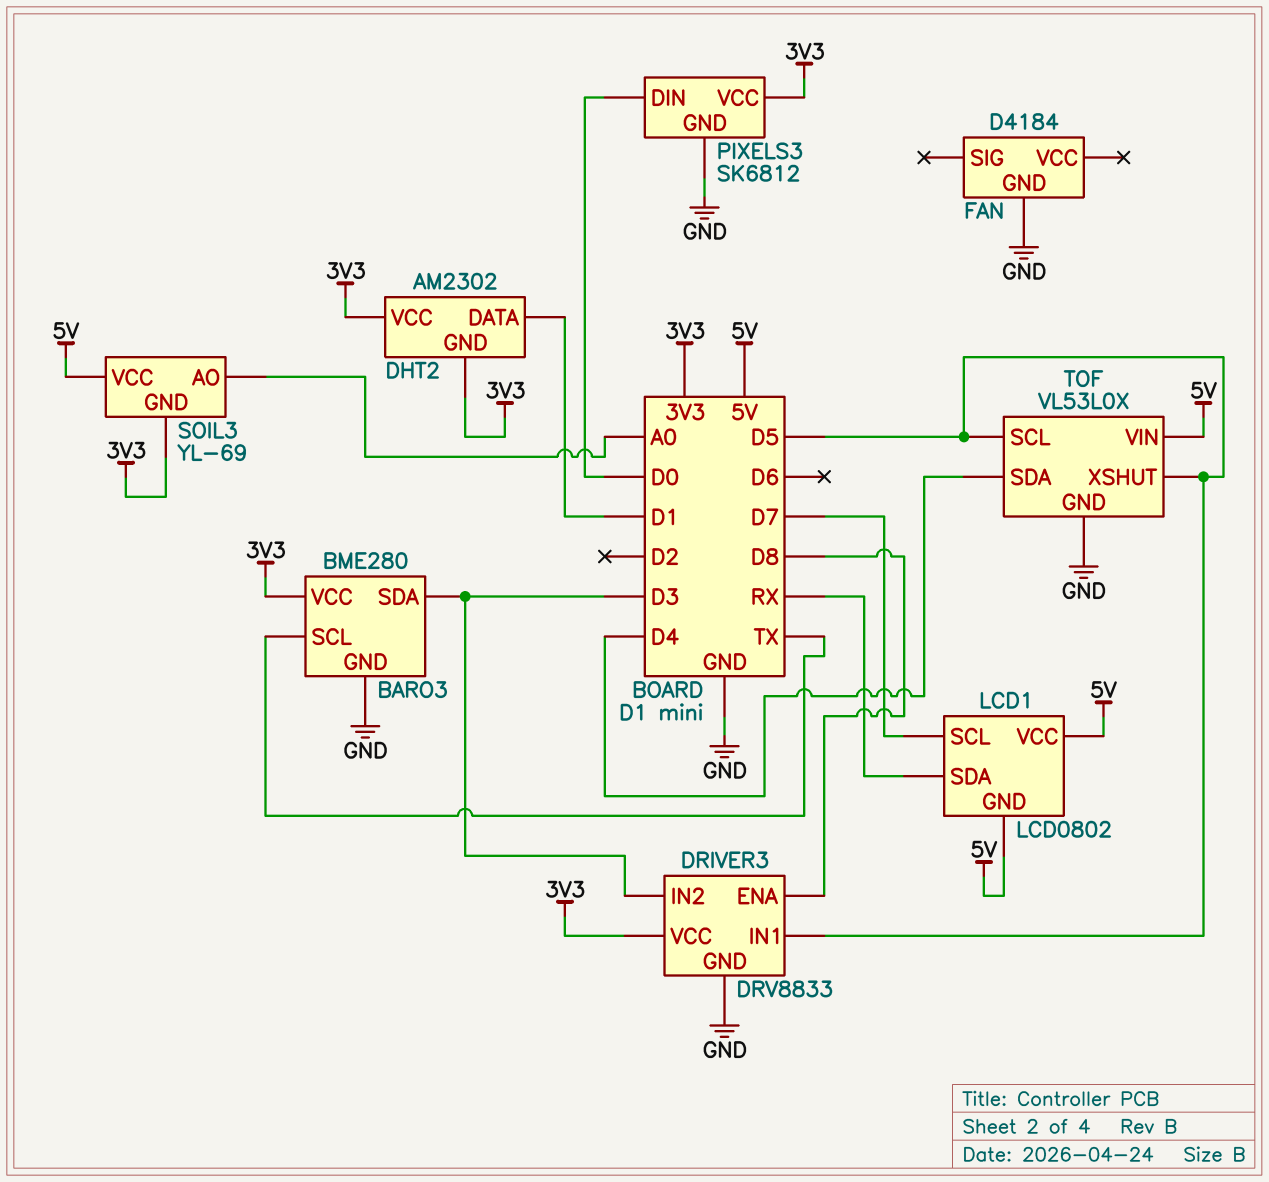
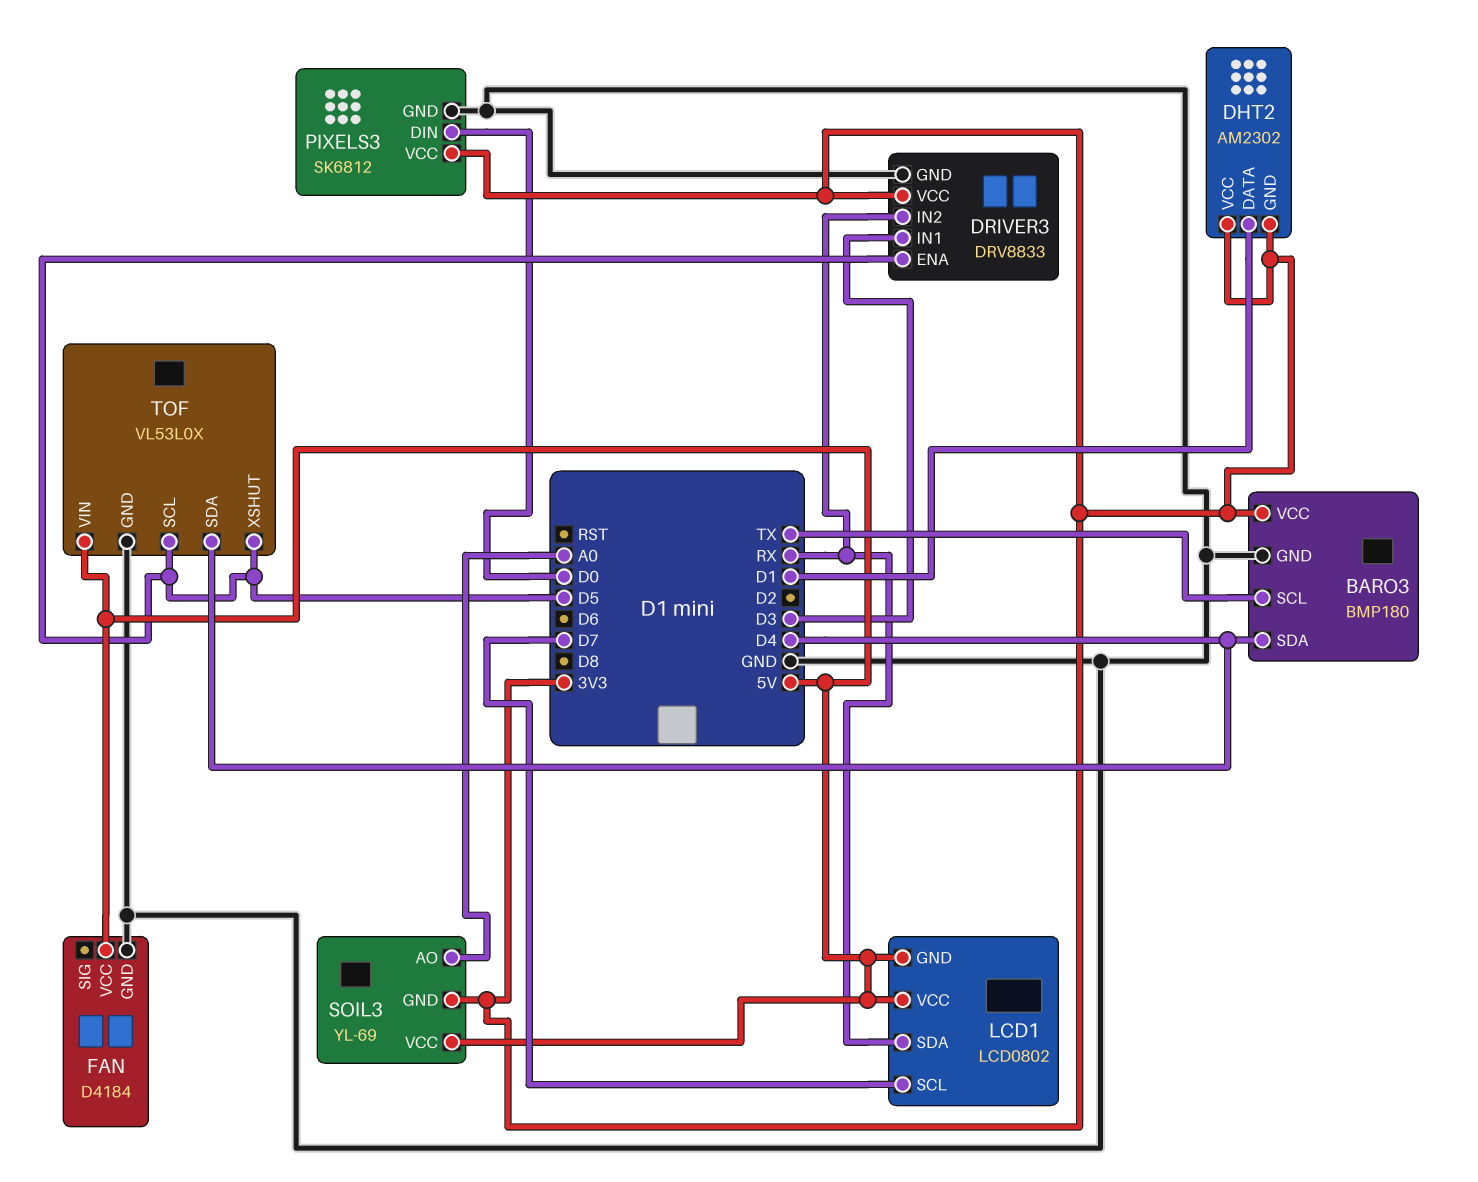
BARO3: BME280 -> BMP180
BARO3 pin SDA: D3 -> D4
DRIVER3 pin ENA: D8 -> D5
DRIVER3 pin IN1: D5 -> D3
DRIVER3 pin IN2: D3 -> RX
FAN pin VCC: none -> 5V

